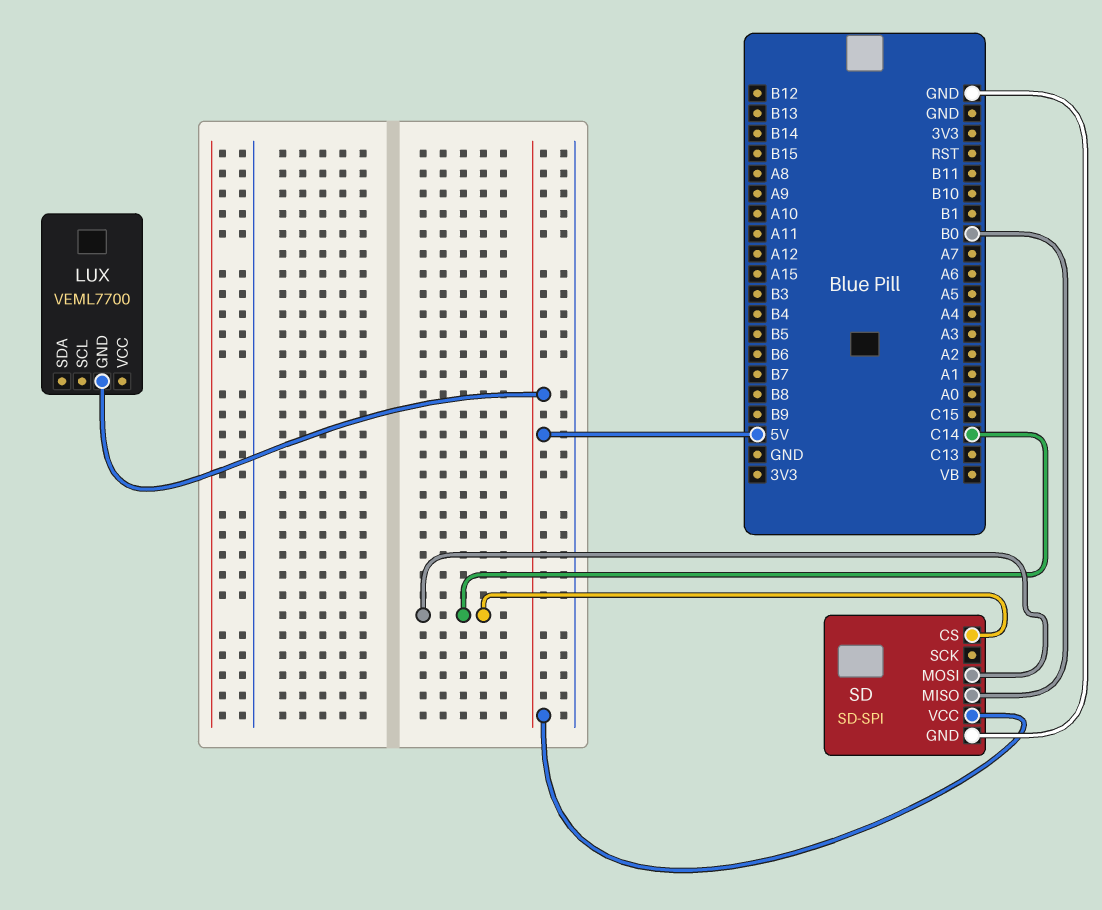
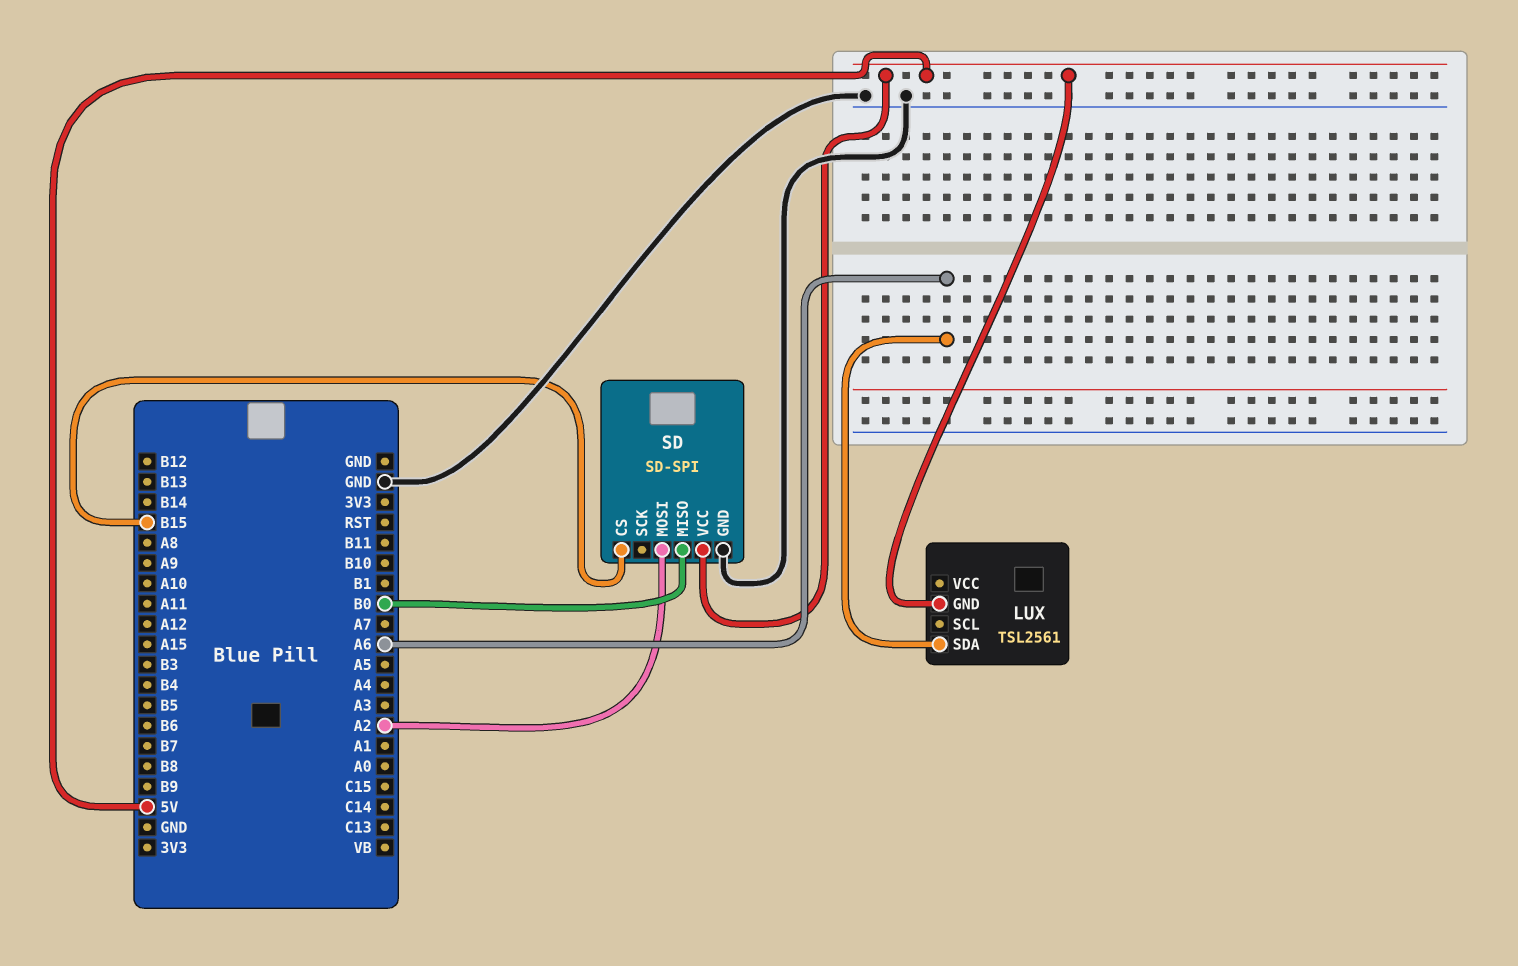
LUX: VEML7700 -> TSL2561
LUX pin SDA: none -> A6
SD pin CS: C14 -> B15
SD pin MOSI: C14 -> A2

